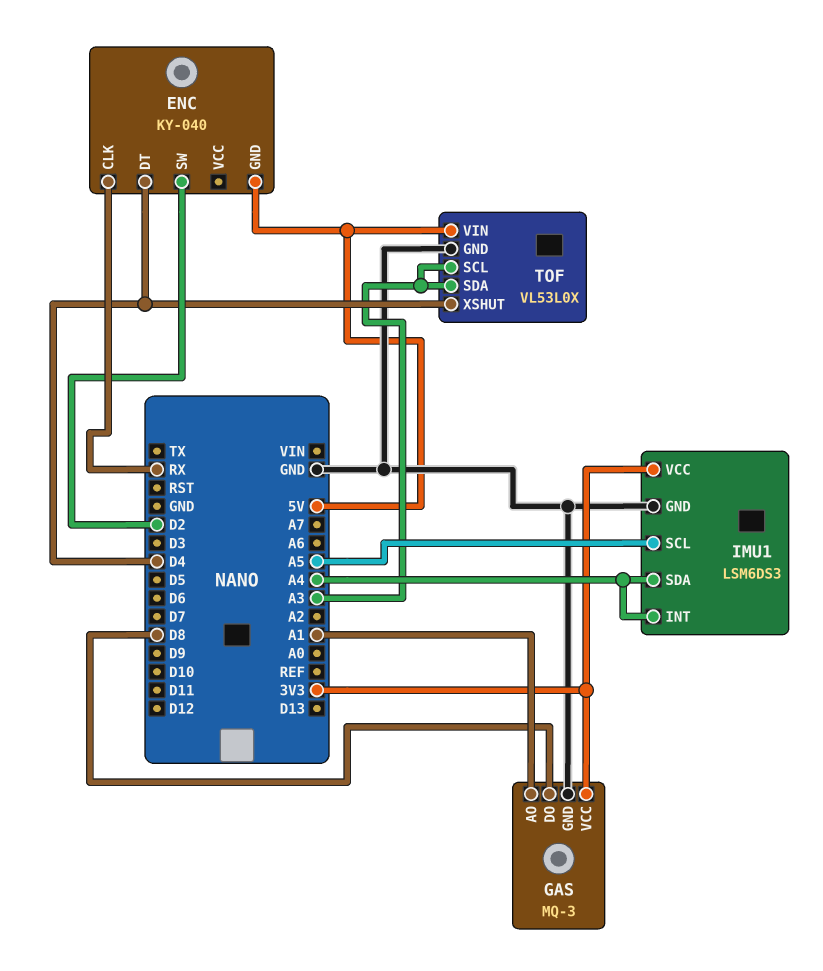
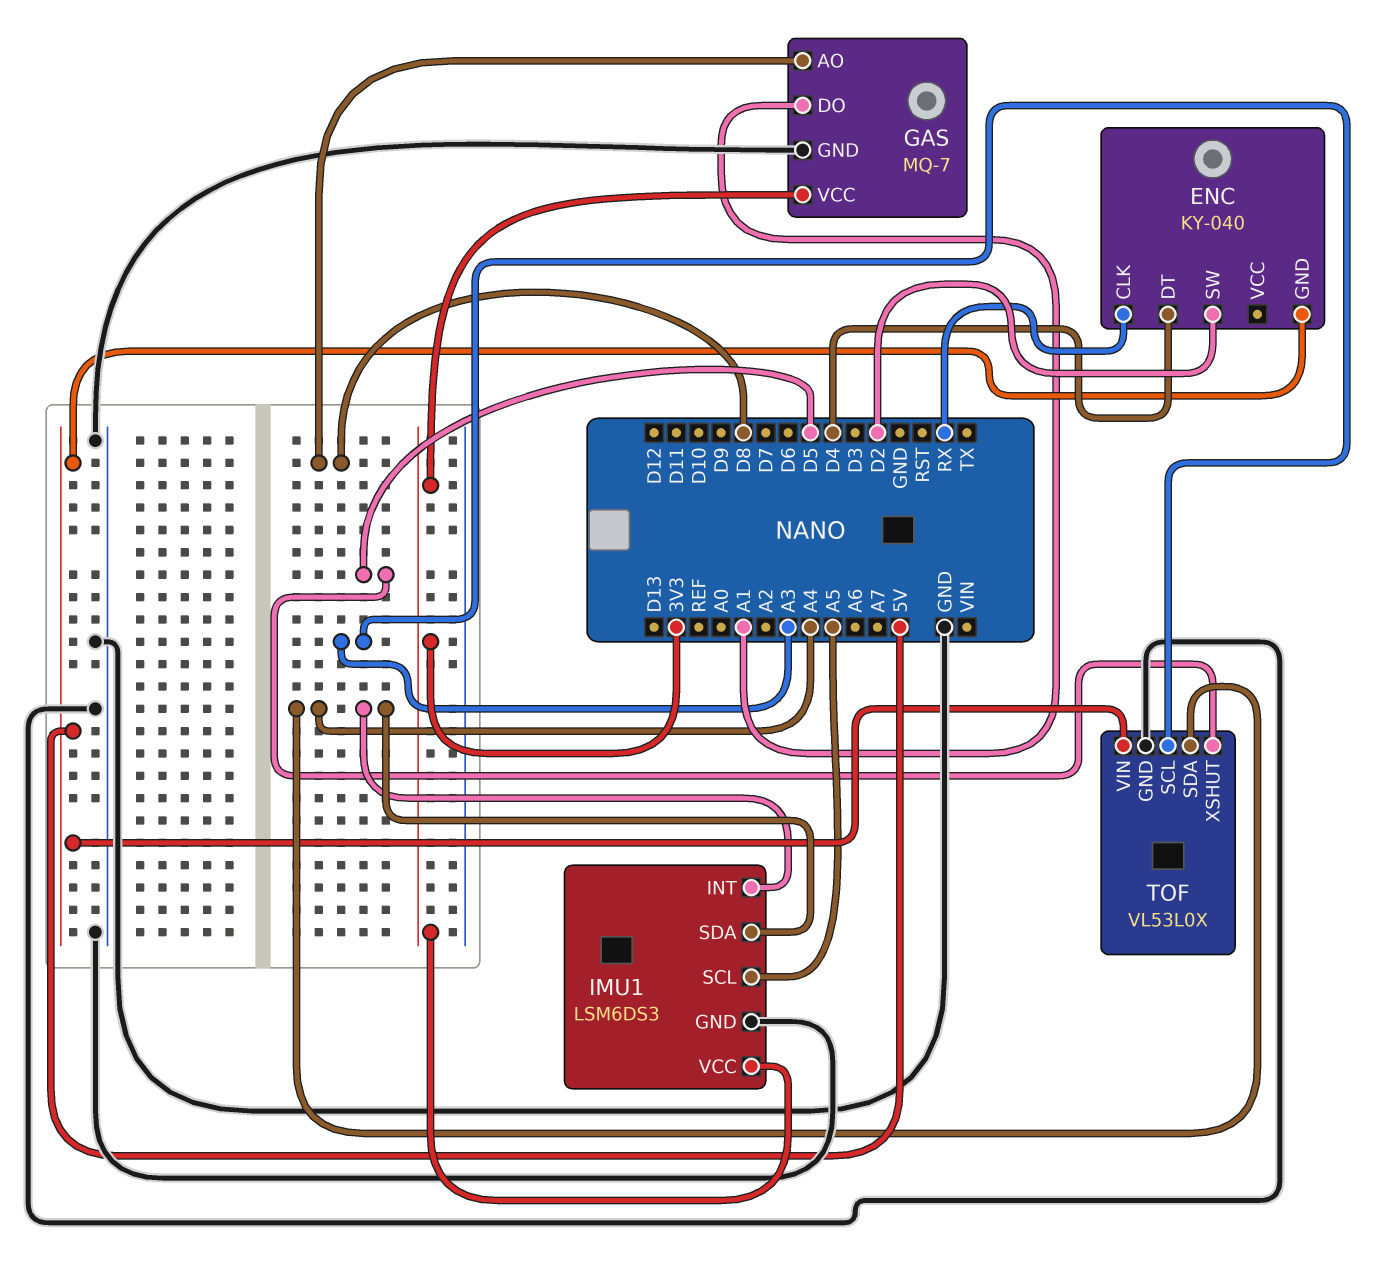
GAS: MQ-3 -> MQ-7
GAS pin AO: A1 -> D8
GAS pin DO: D8 -> A1
TOF pin SDA: A3 -> A4
TOF pin XSHUT: D4 -> D5

